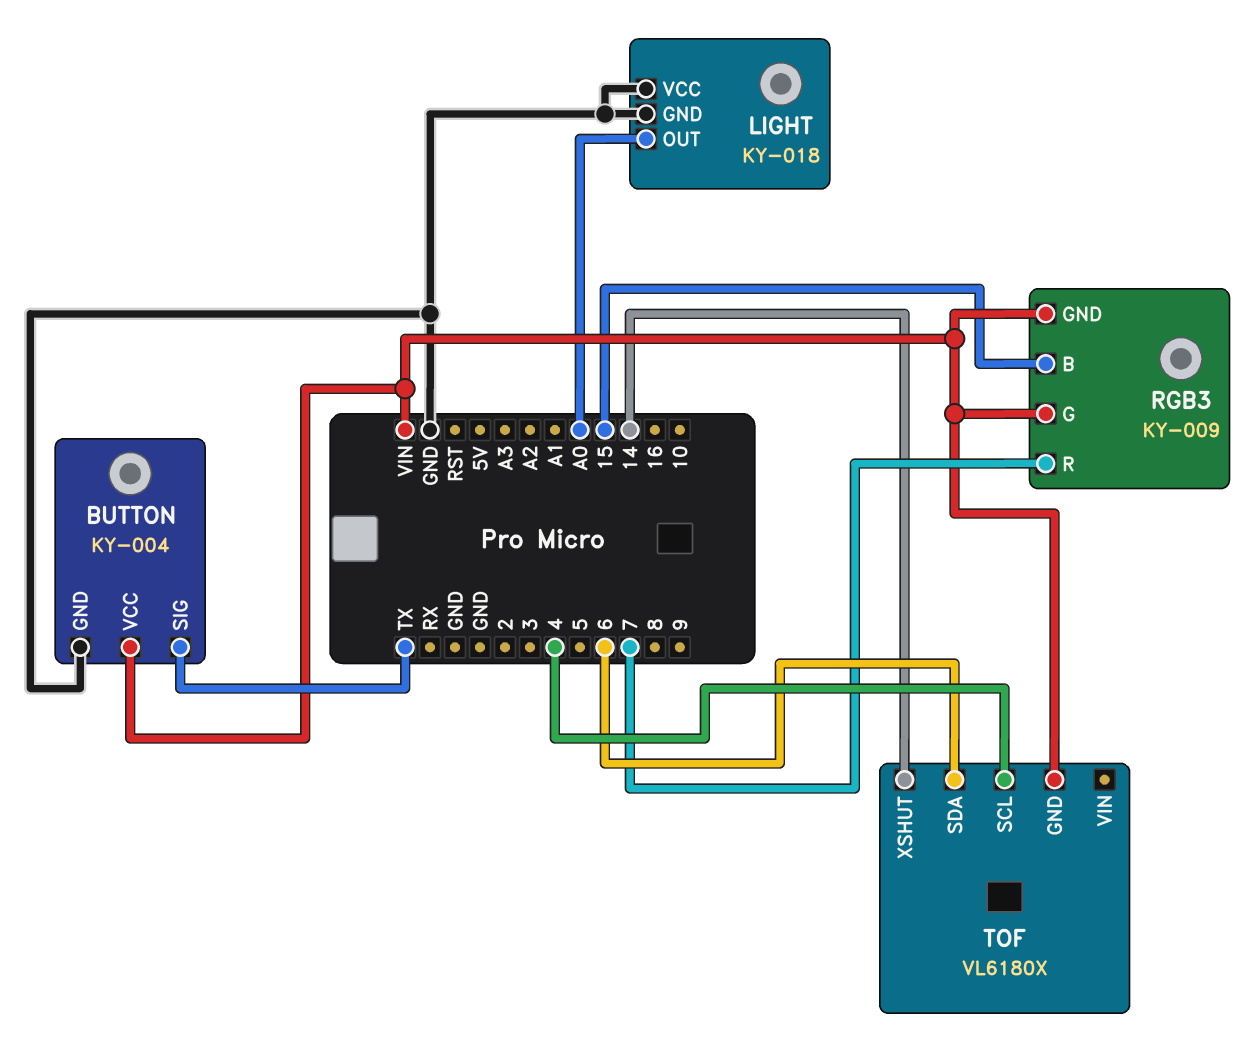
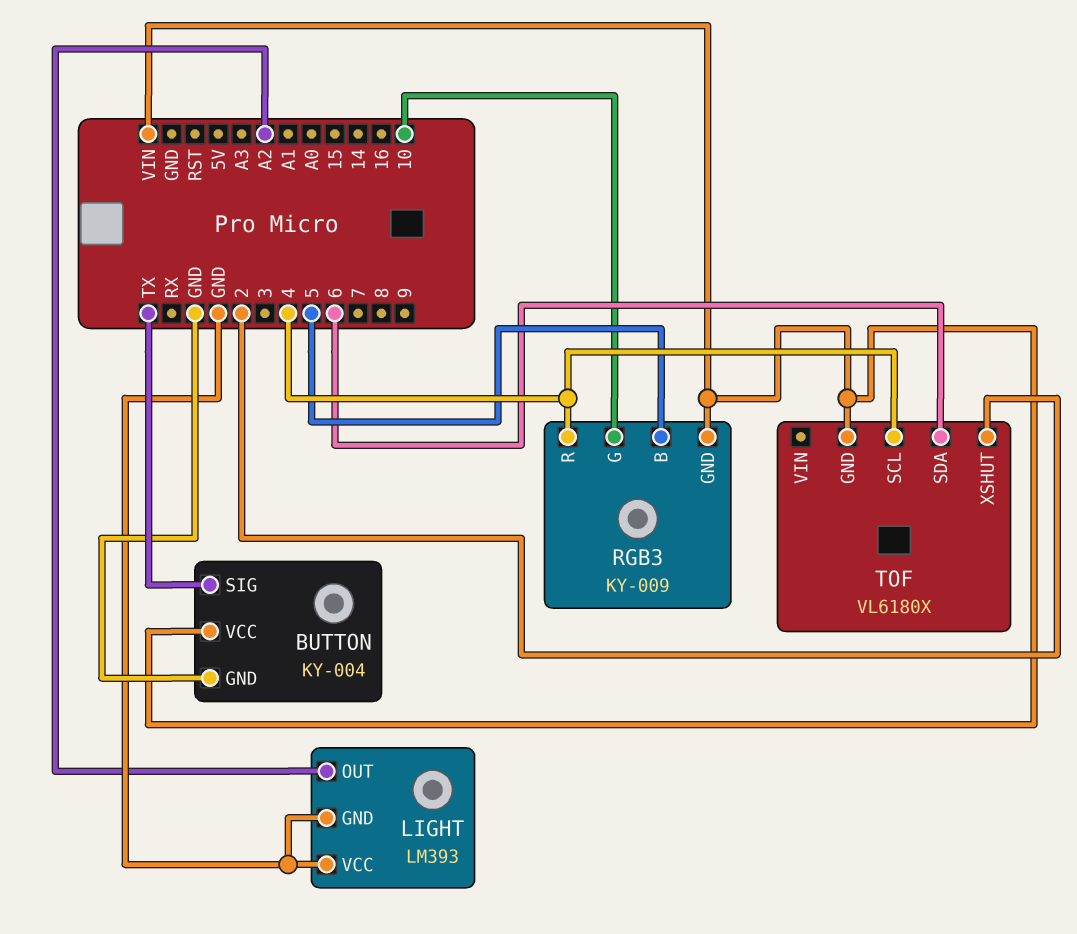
LIGHT: KY-018 -> LM393
LIGHT pin OUT: A0 -> A2
RGB3 pin B: 15 -> 5
RGB3 pin G: VIN -> 10
RGB3 pin R: 7 -> 4
TOF pin XSHUT: 14 -> 2

